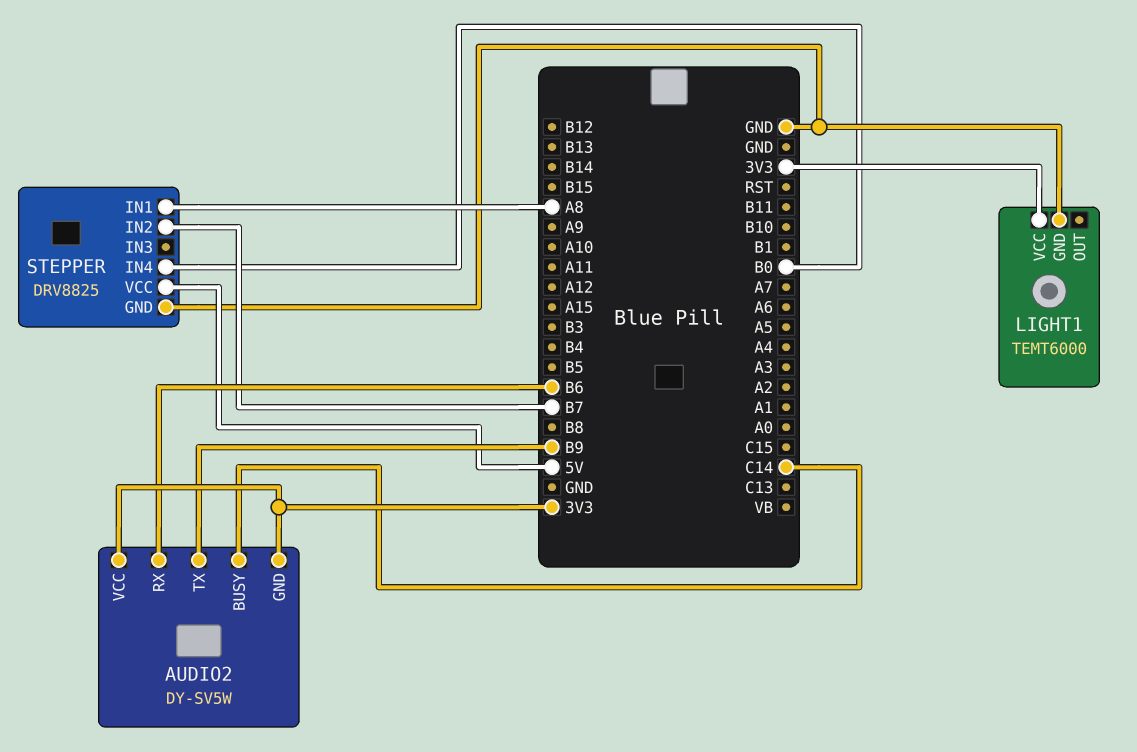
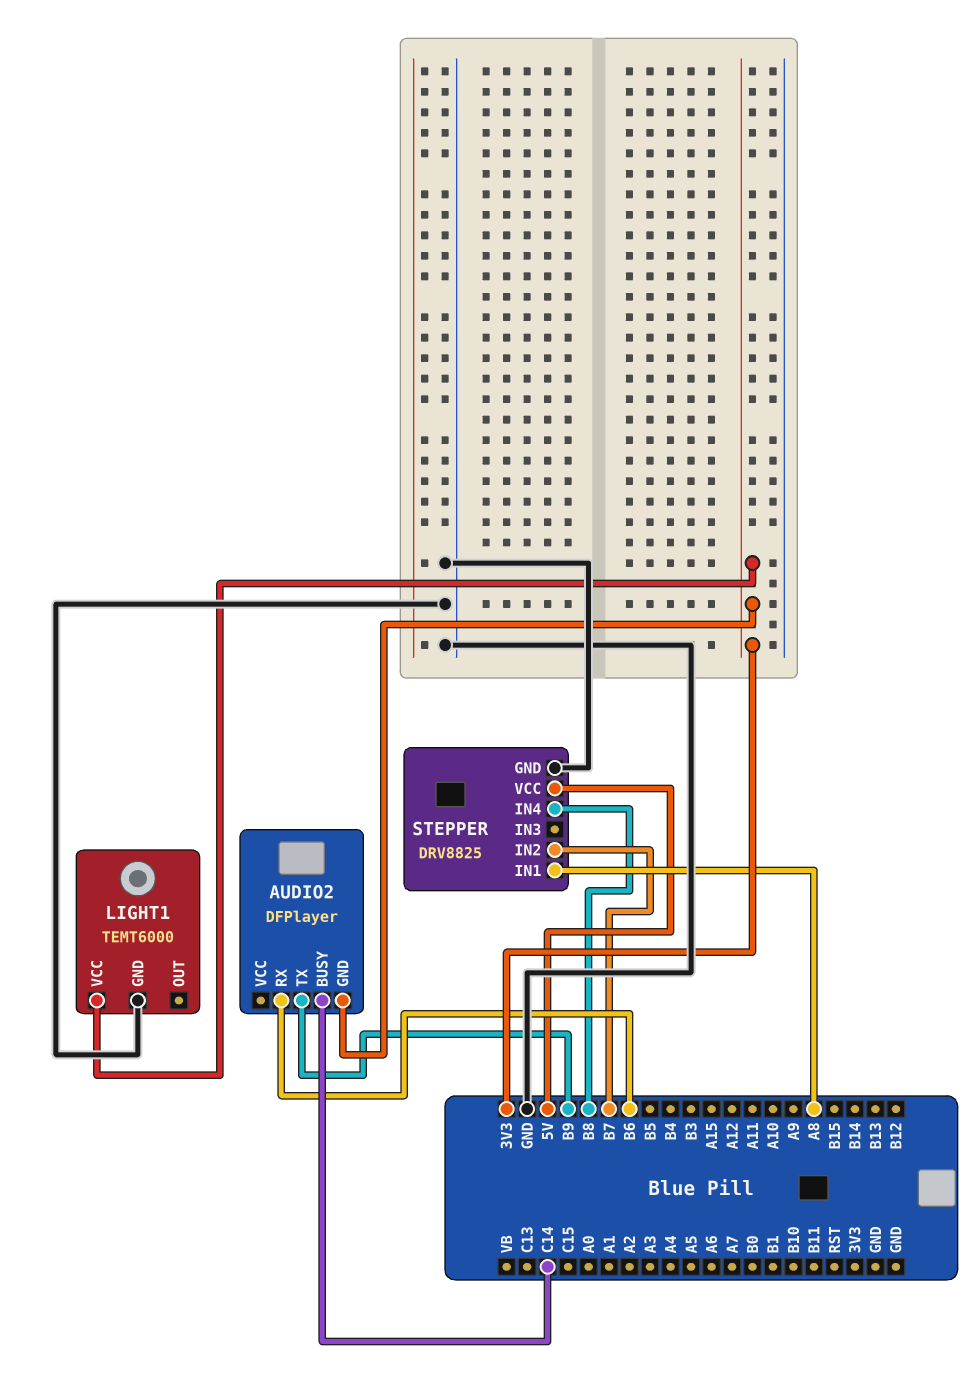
AUDIO2: DY-SV5W -> DFPlayer
AUDIO2 pin VCC: 3V3 -> none
STEPPER pin IN4: B0 -> B8

